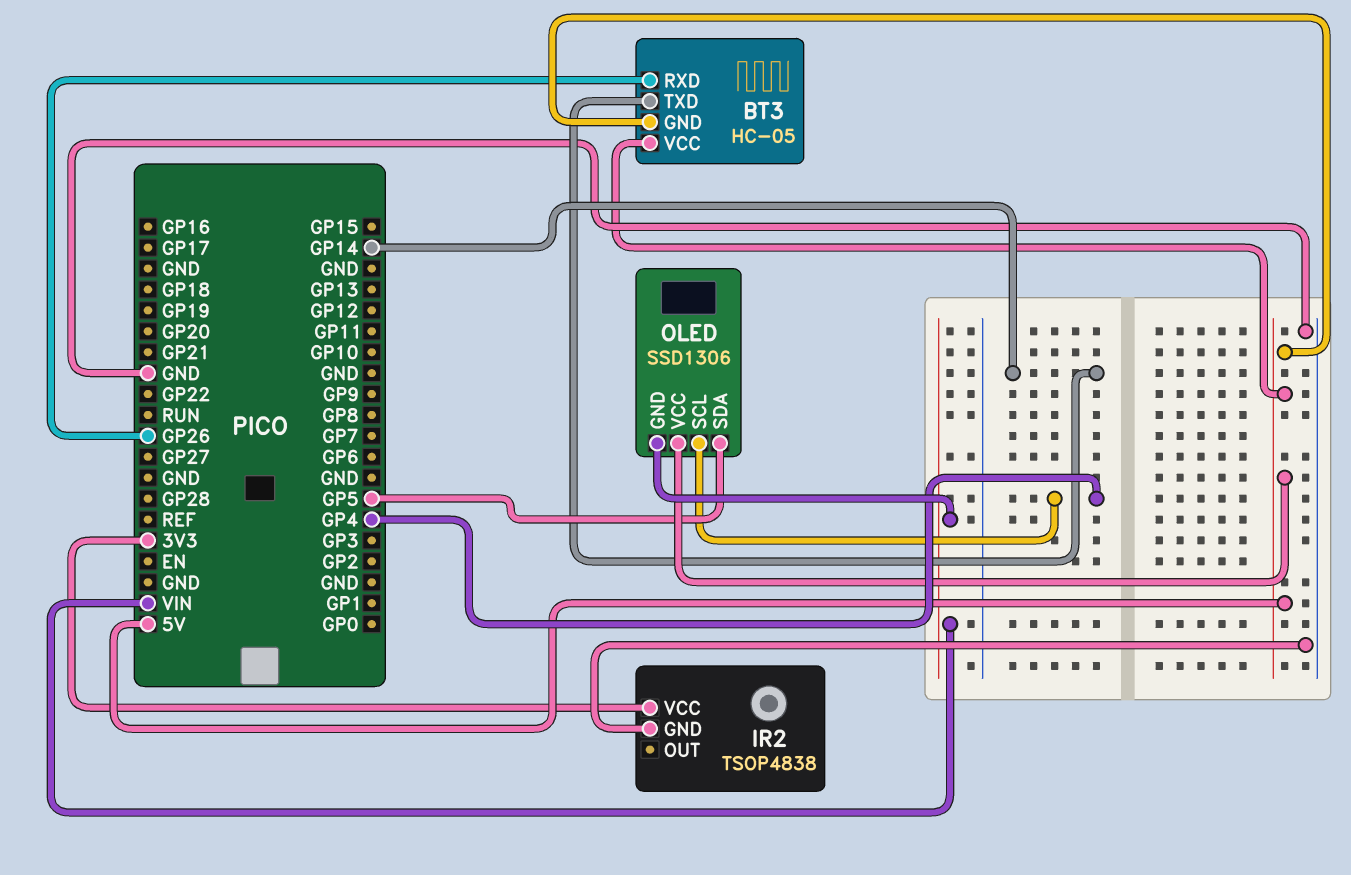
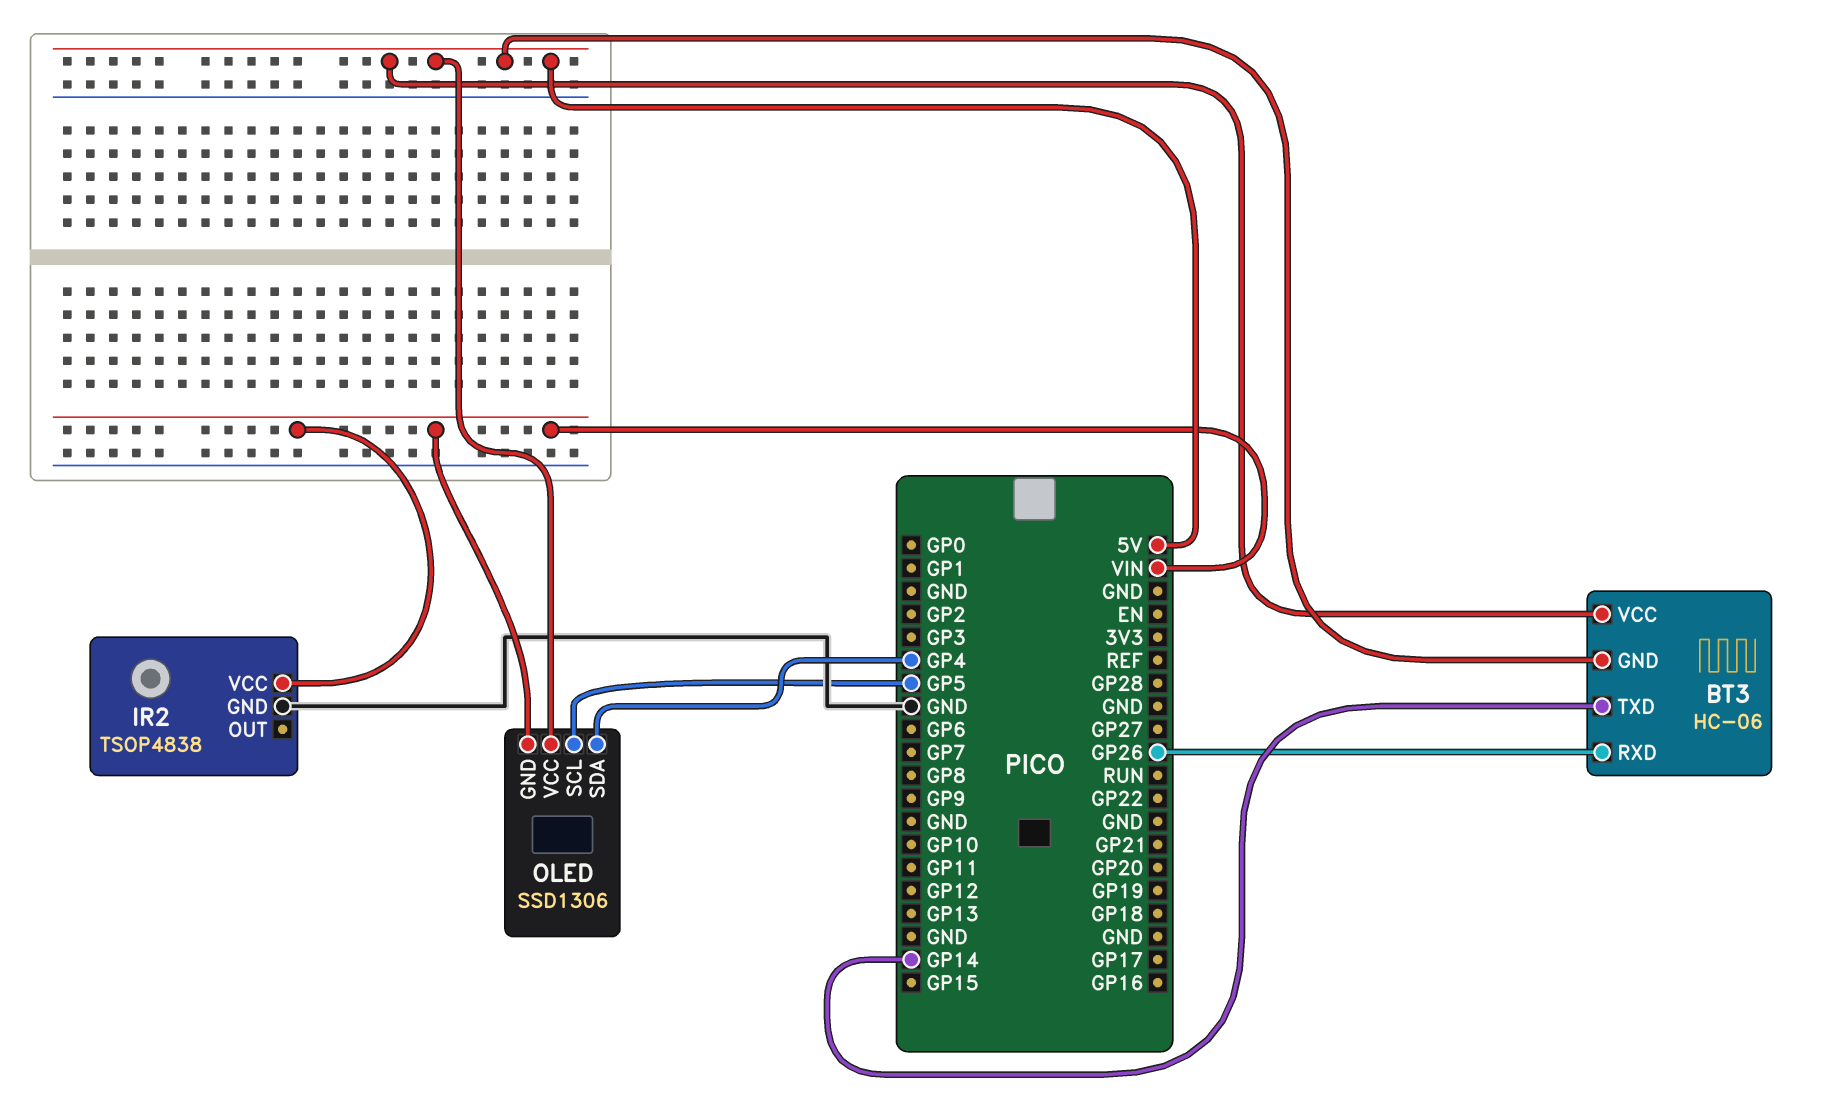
BT3: HC-05 -> HC-06
IR2 pin VCC: 3V3 -> VIN
OLED pin SCL: GP4 -> GP5
OLED pin SDA: GP5 -> GP4

